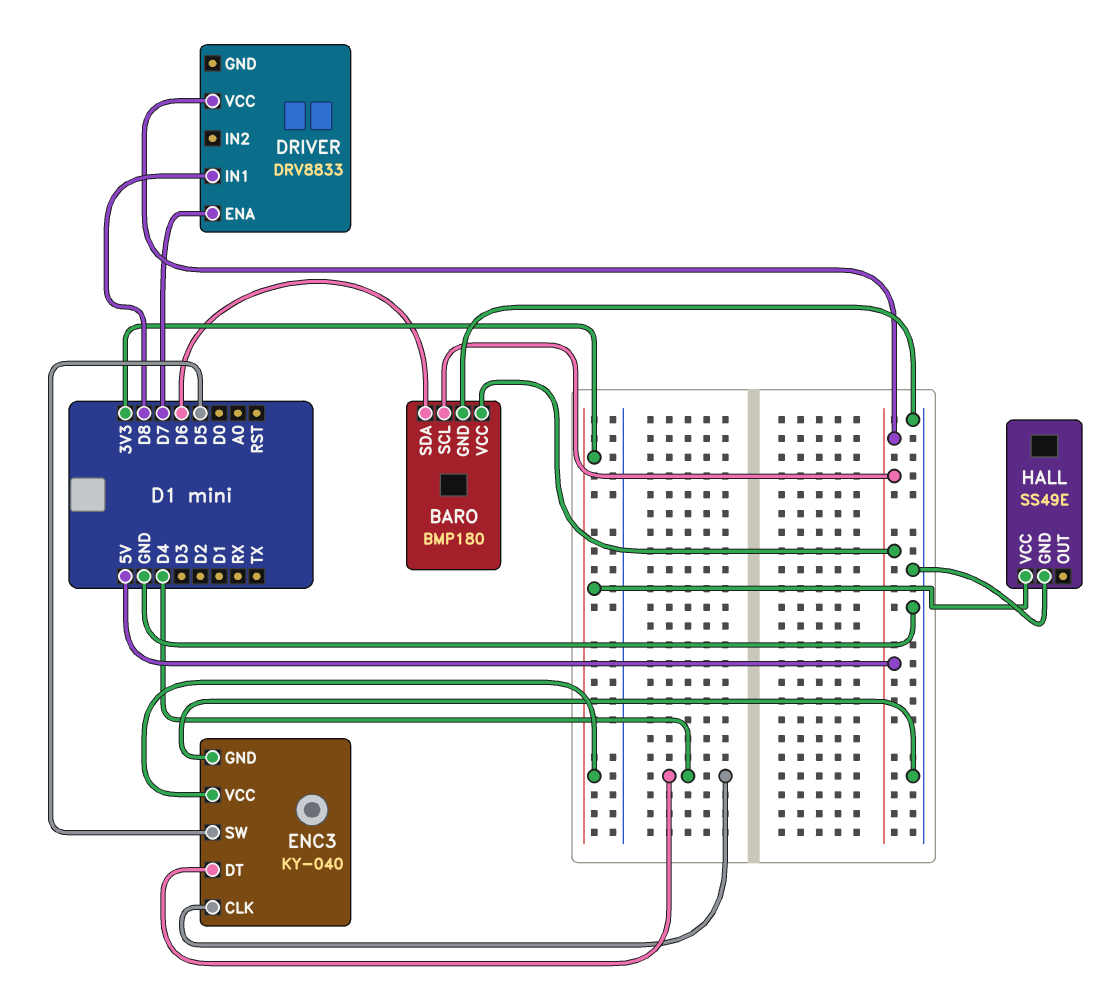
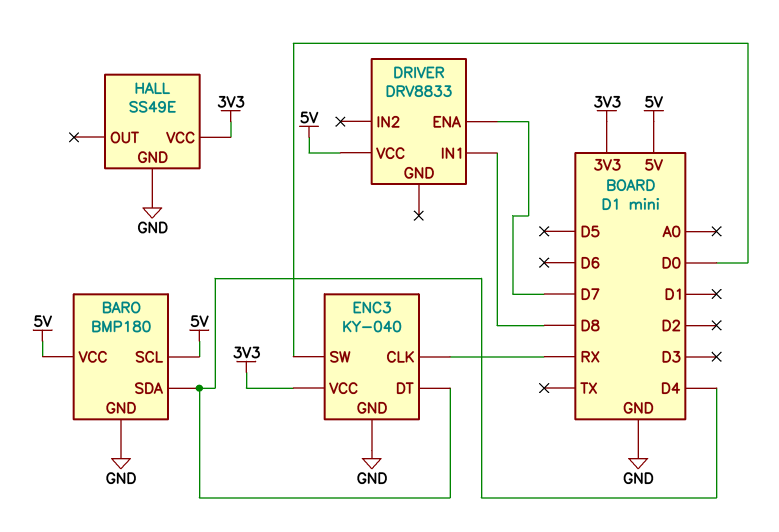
BARO pin SDA: D6 -> D4
ENC3 pin CLK: D4 -> RX
ENC3 pin SW: D5 -> D0

